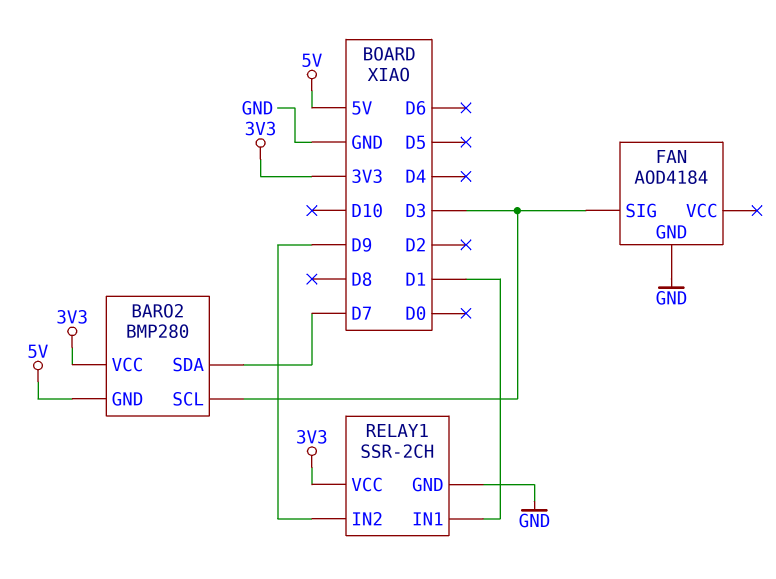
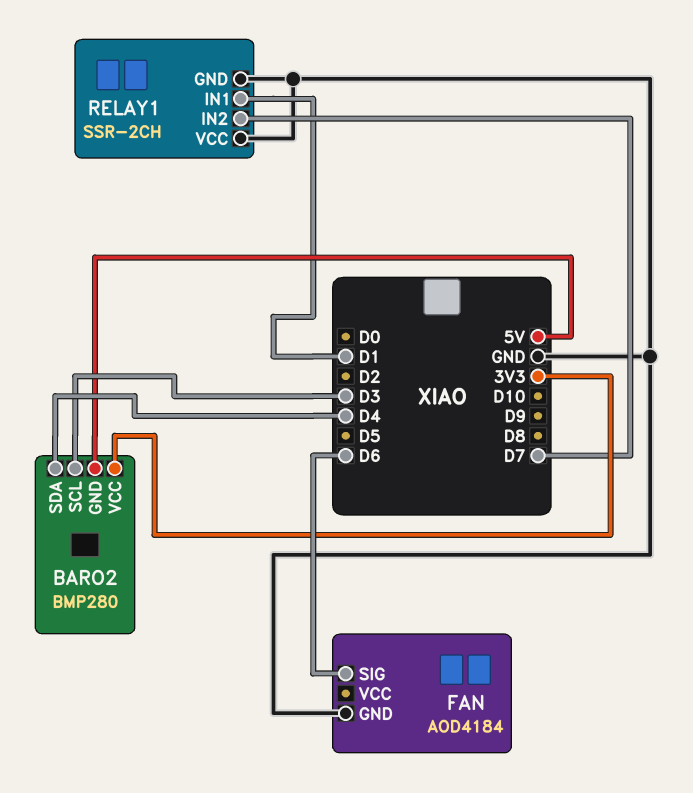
BARO2 pin SDA: D7 -> D4
FAN pin SIG: D3 -> D6
RELAY1 pin IN2: D9 -> D7
RELAY1 pin VCC: 3V3 -> GND

